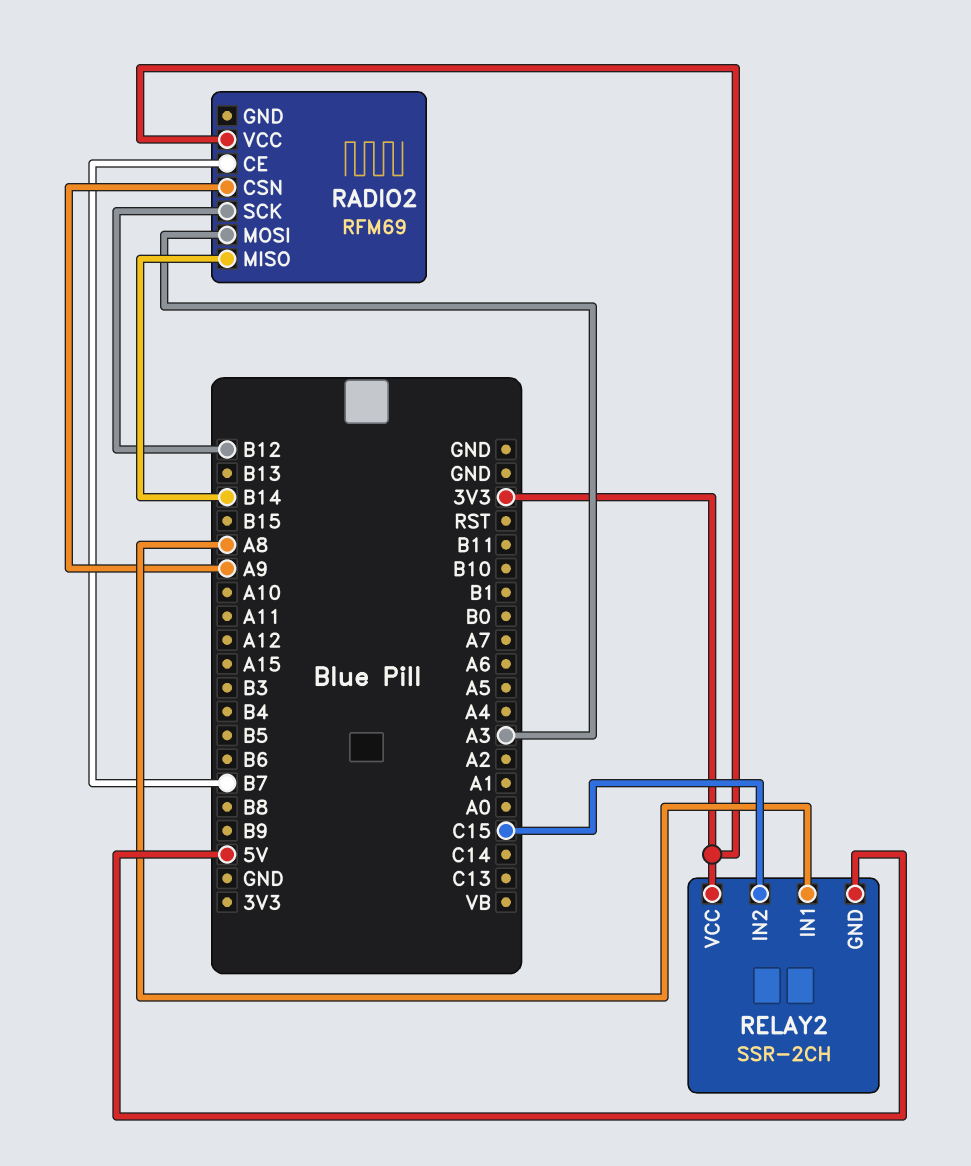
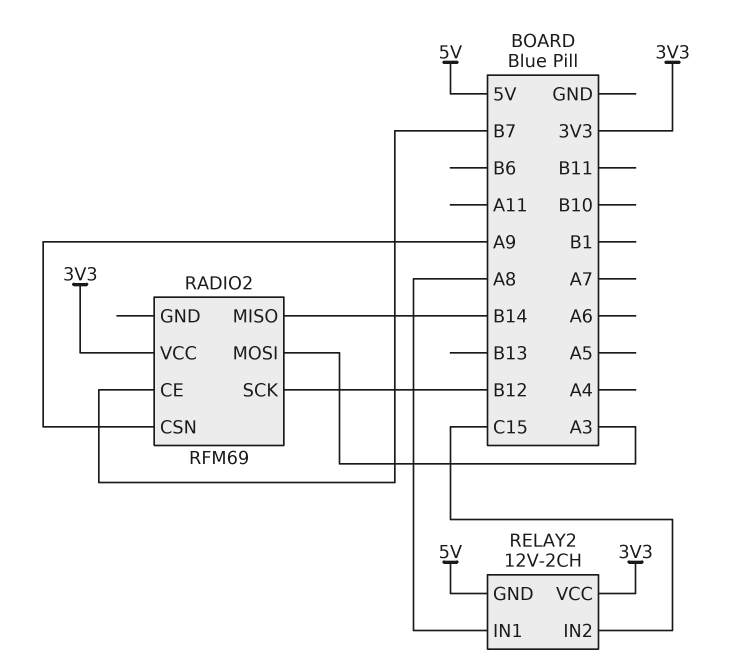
RELAY2: SSR-2CH -> 12V-2CH

